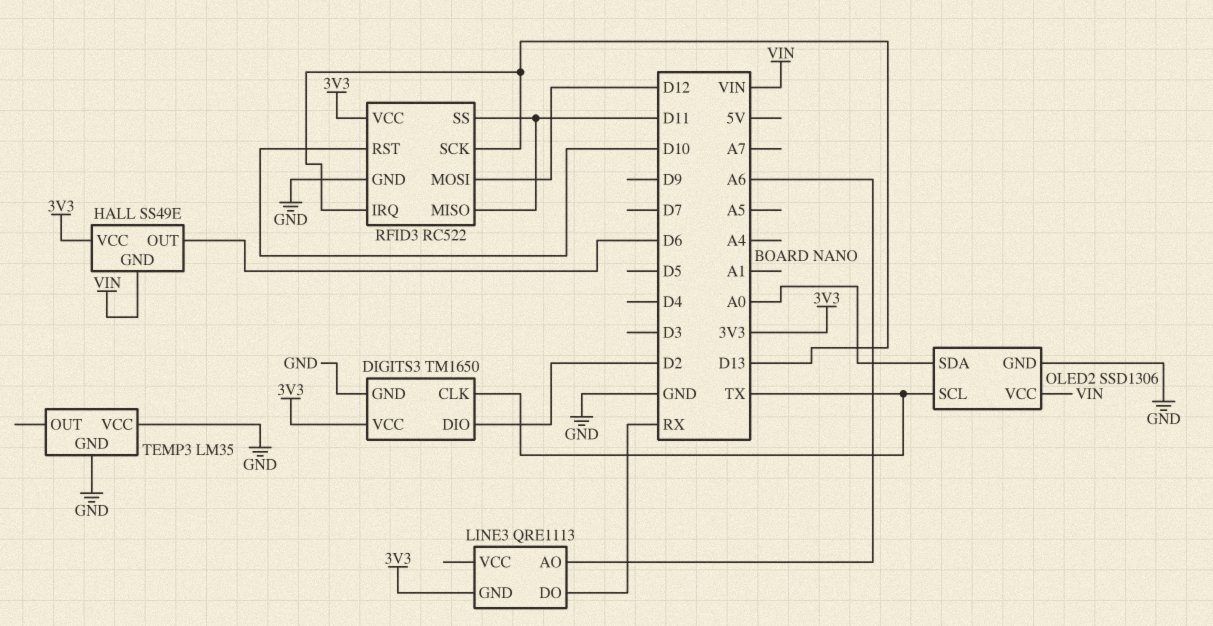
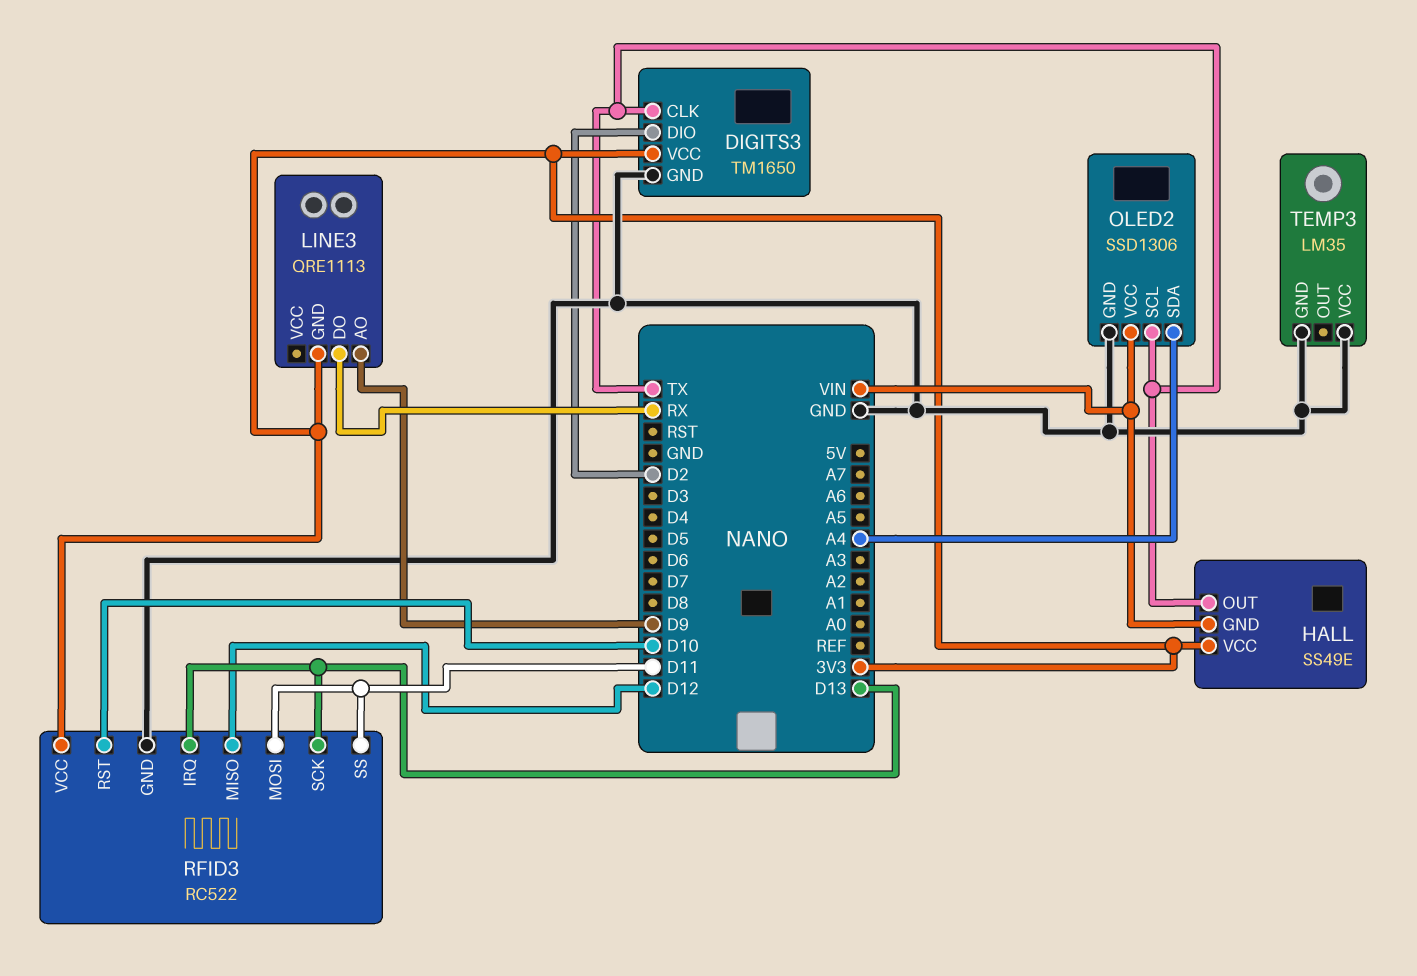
HALL pin OUT: D6 -> TX
LINE3 pin AO: A6 -> D9
OLED2 pin SDA: A0 -> A4
RFID3 pin MISO: D11 -> D12
RFID3 pin MOSI: D12 -> D11

